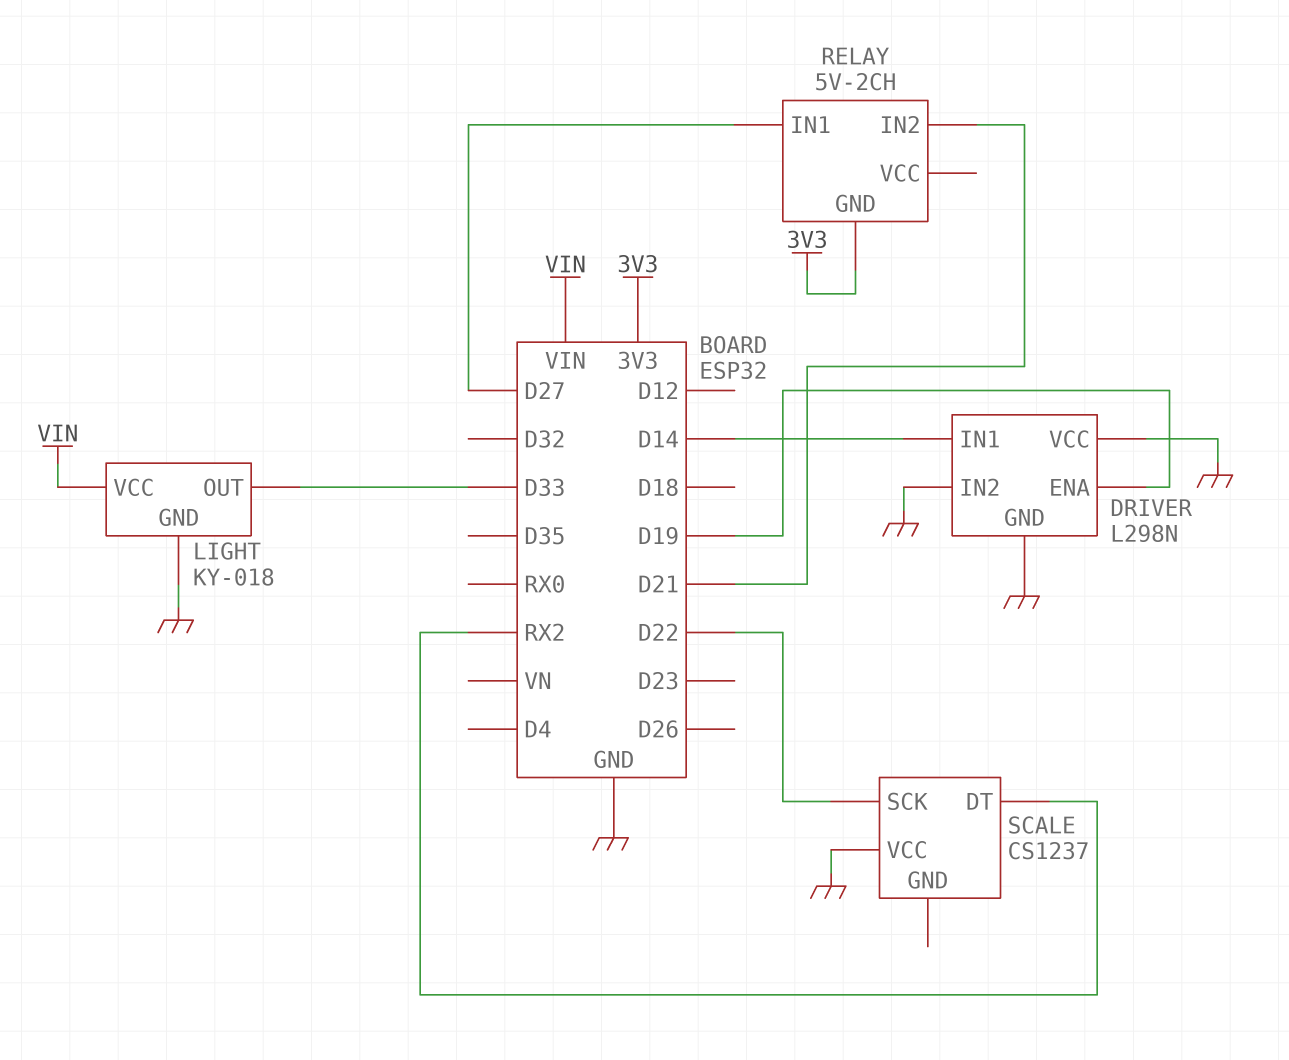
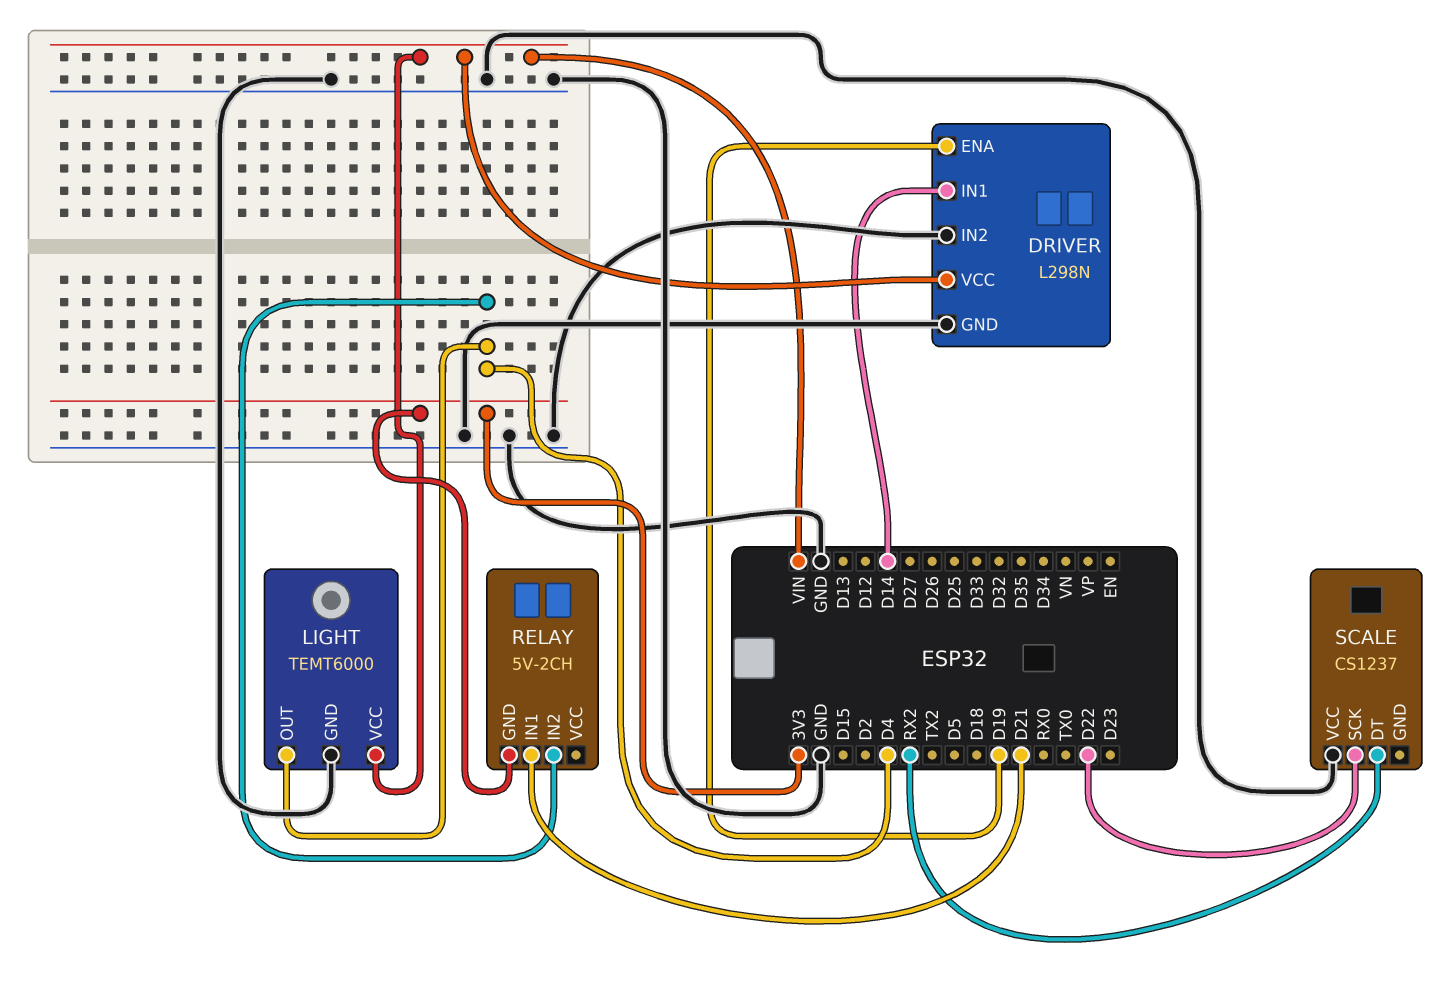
DRIVER pin VCC: GND -> VIN
LIGHT: KY-018 -> TEMT6000
LIGHT pin OUT: D33 -> D4
RELAY pin IN1: D27 -> D21
RELAY pin IN2: D21 -> D4

